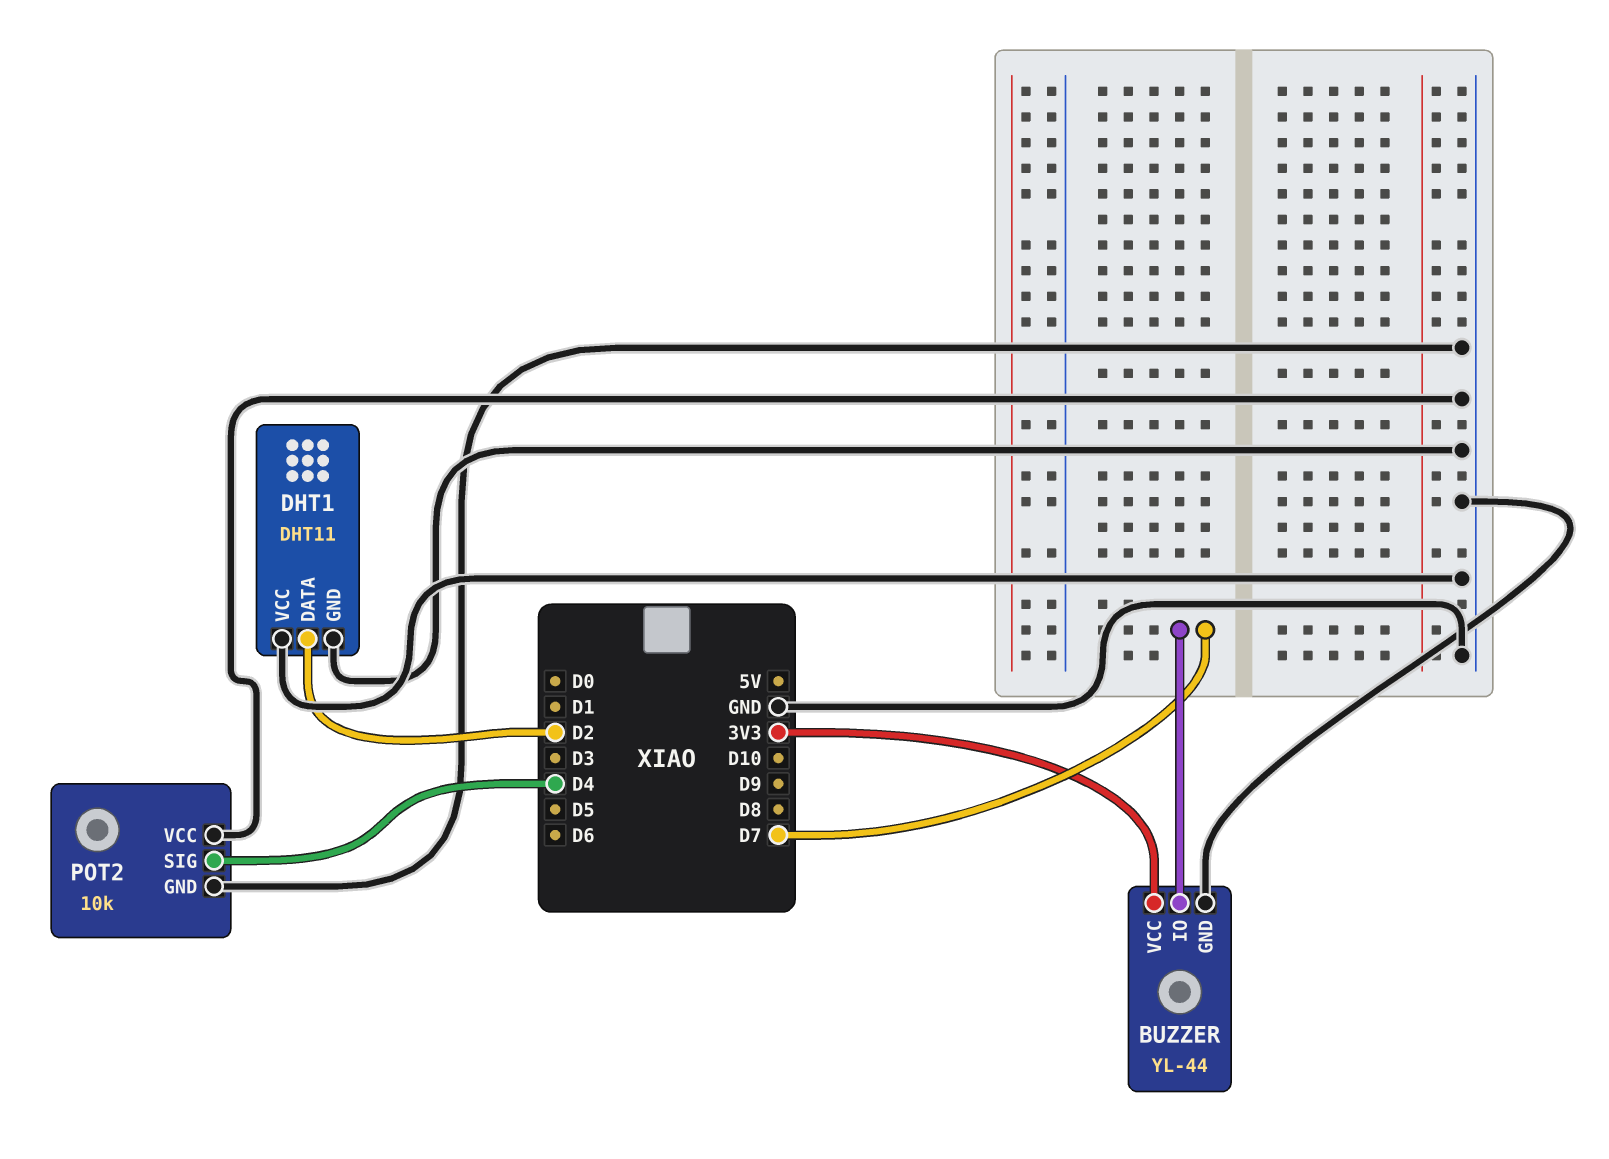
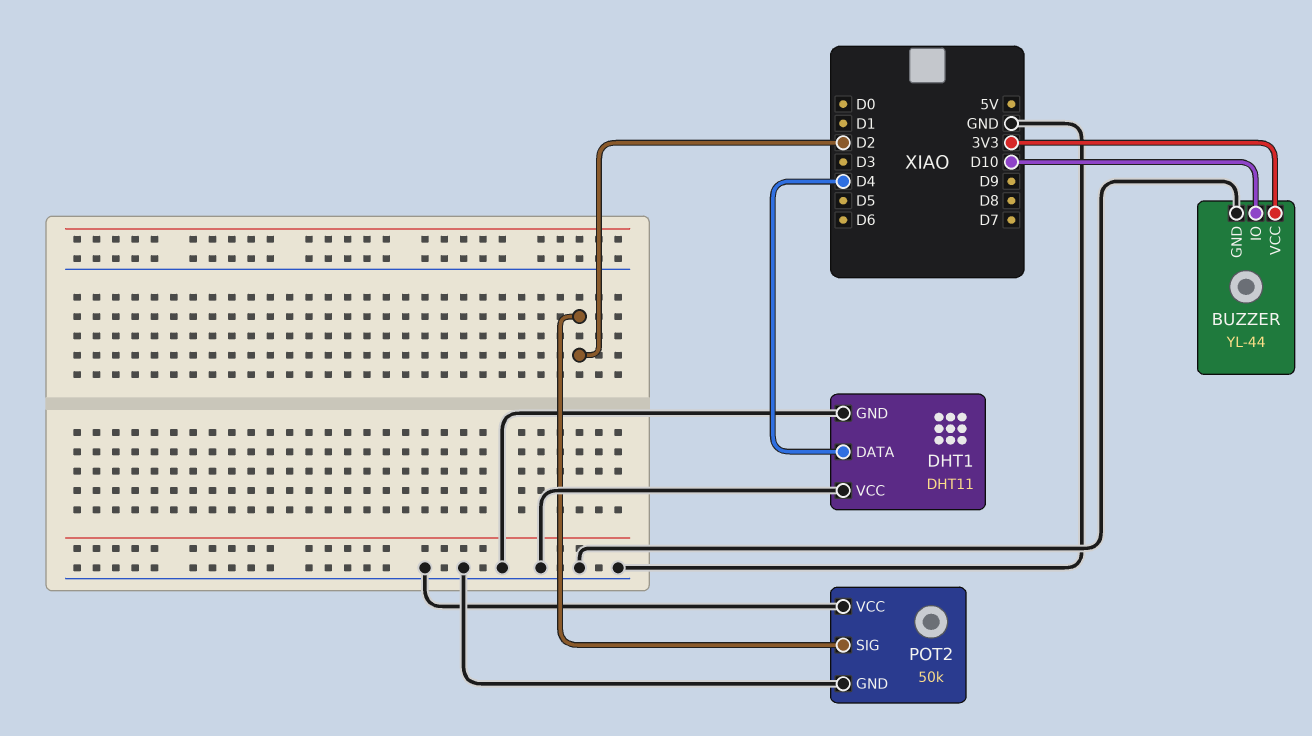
BUZZER pin IO: D7 -> D10
DHT1 pin DATA: D2 -> D4
POT2: 10k -> 50k
POT2 pin SIG: D4 -> D2

